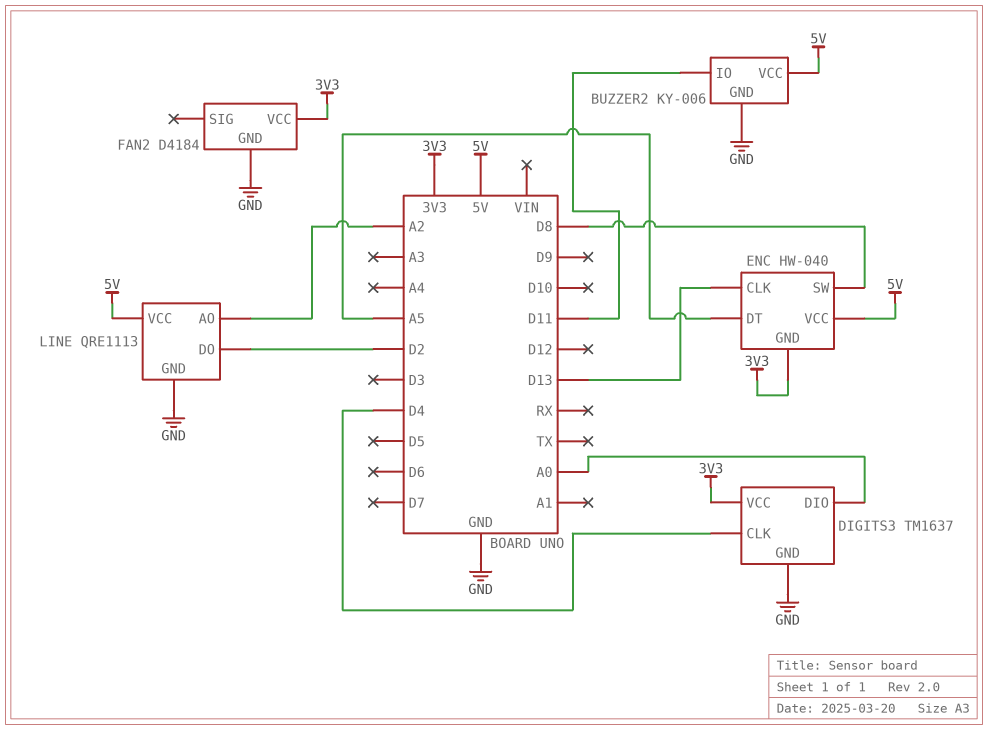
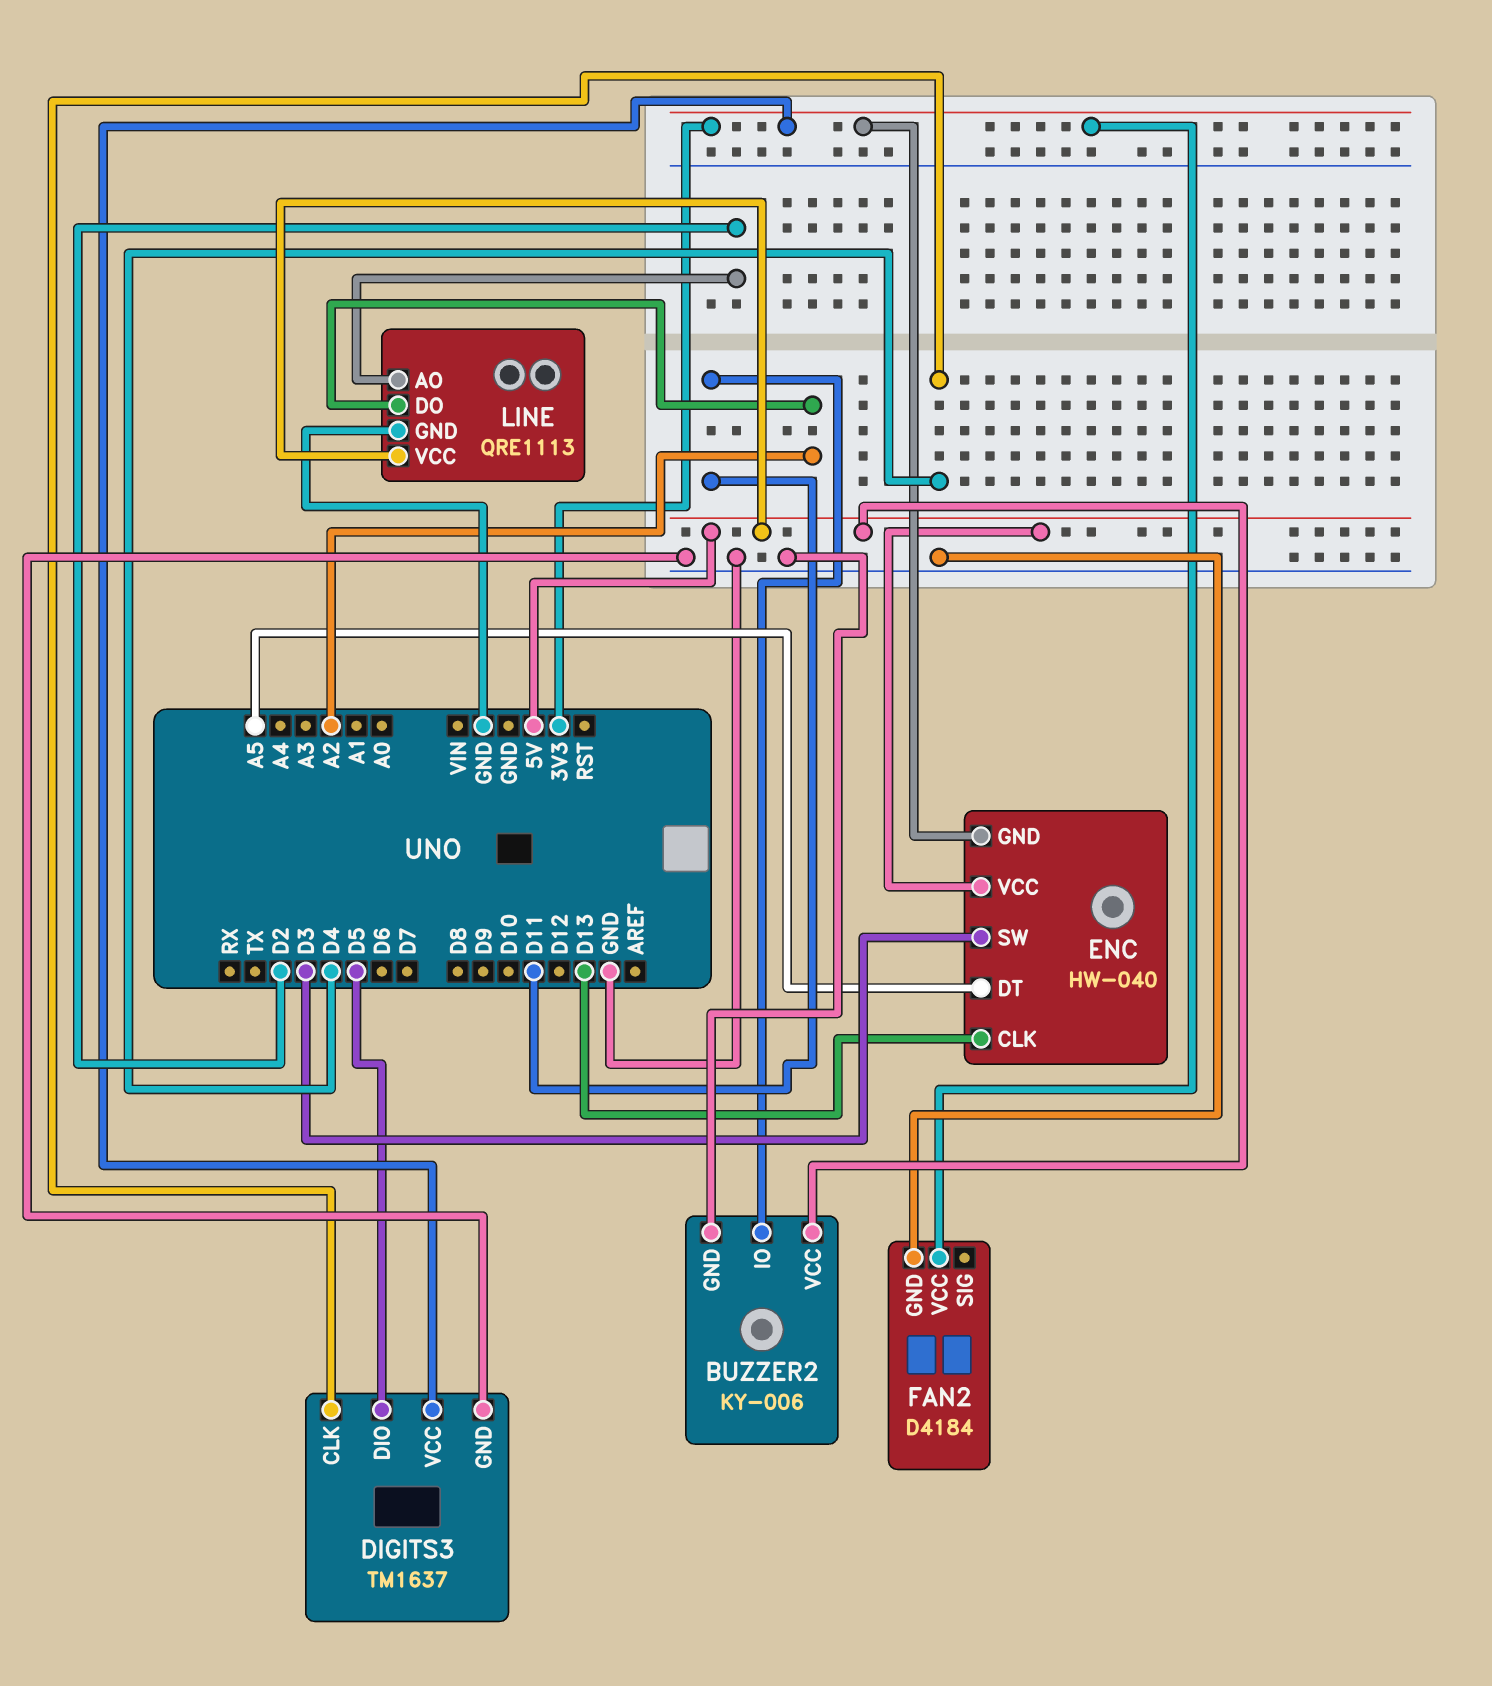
DIGITS3 pin DIO: A0 -> D5
ENC pin SW: D8 -> D3
LINE pin AO: A2 -> D2
LINE pin DO: D2 -> A2

